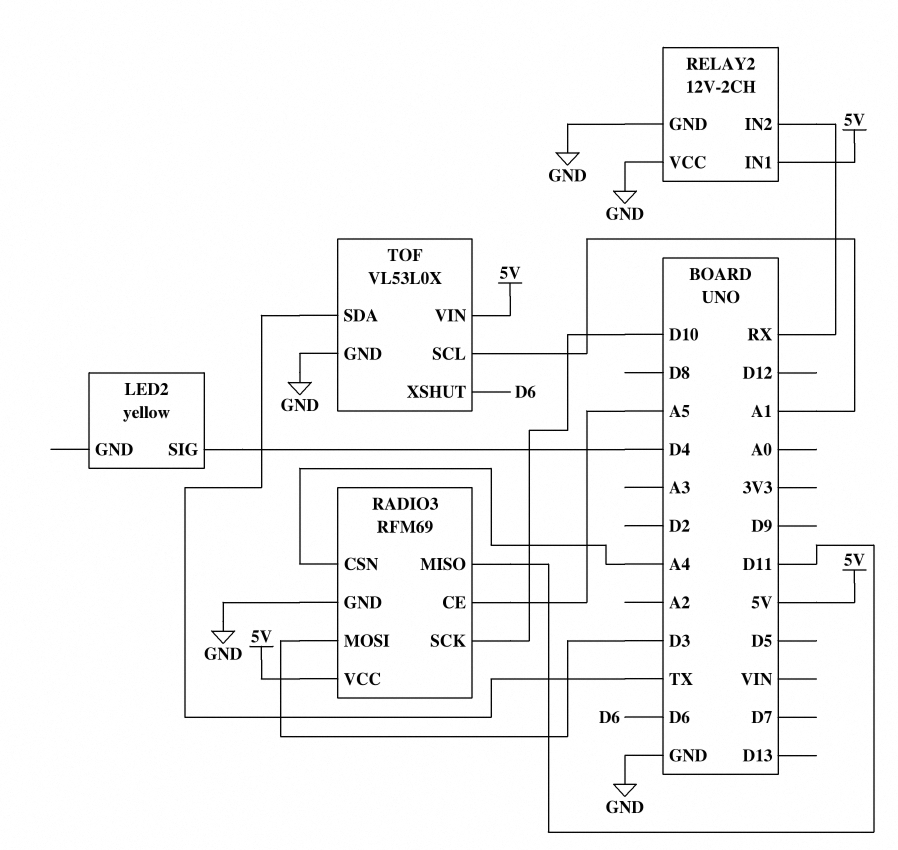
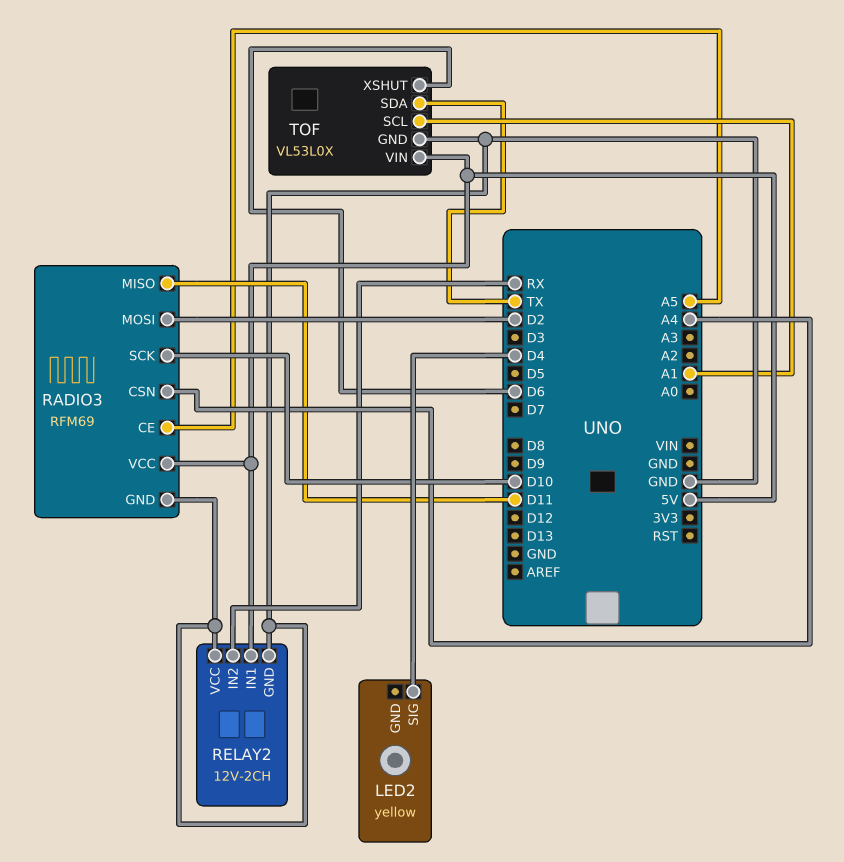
RADIO3 pin MOSI: D3 -> D2

